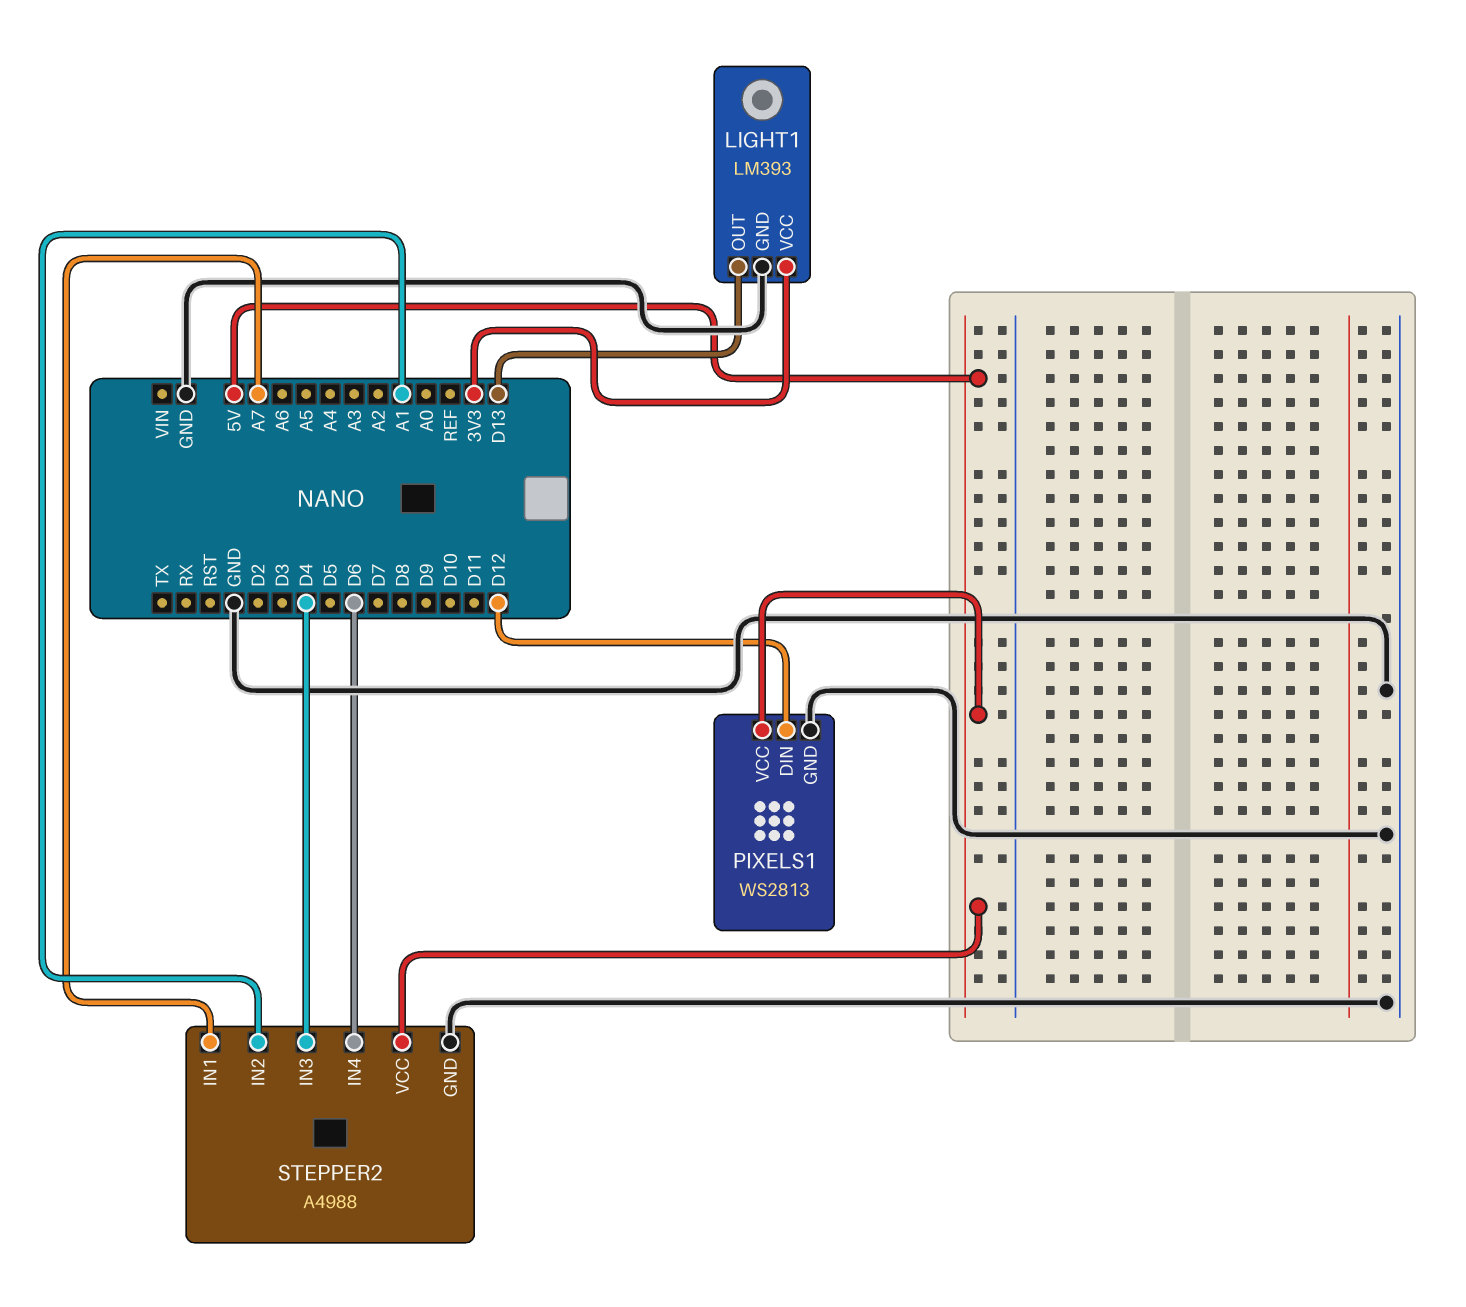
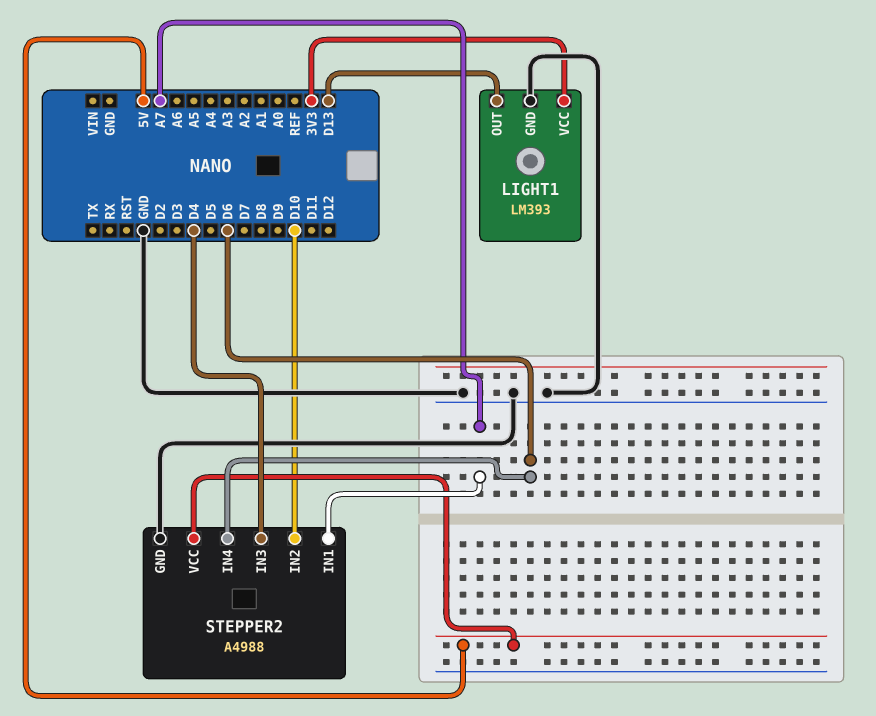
PIXELS1: WS2813 -> none
PIXELS1 pin DIN: D12 -> none
PIXELS1 pin GND: GND -> none
PIXELS1 pin VCC: 5V -> none
STEPPER2 pin IN2: A1 -> D10

